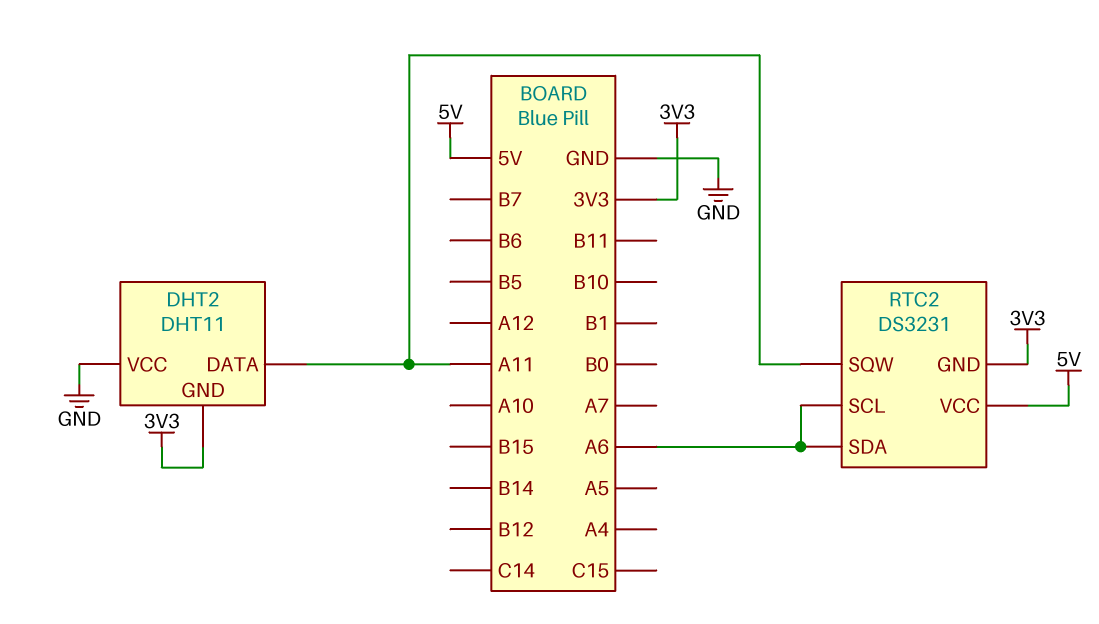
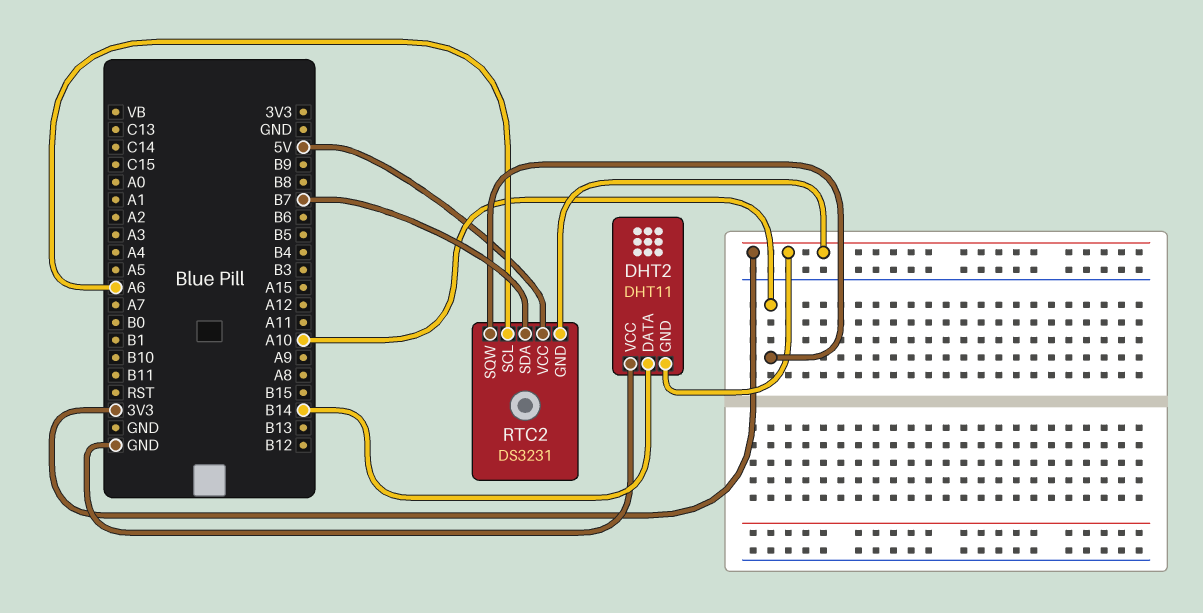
DHT2 pin DATA: A11 -> B14
RTC2 pin SDA: A6 -> B7
RTC2 pin SQW: A11 -> A10

